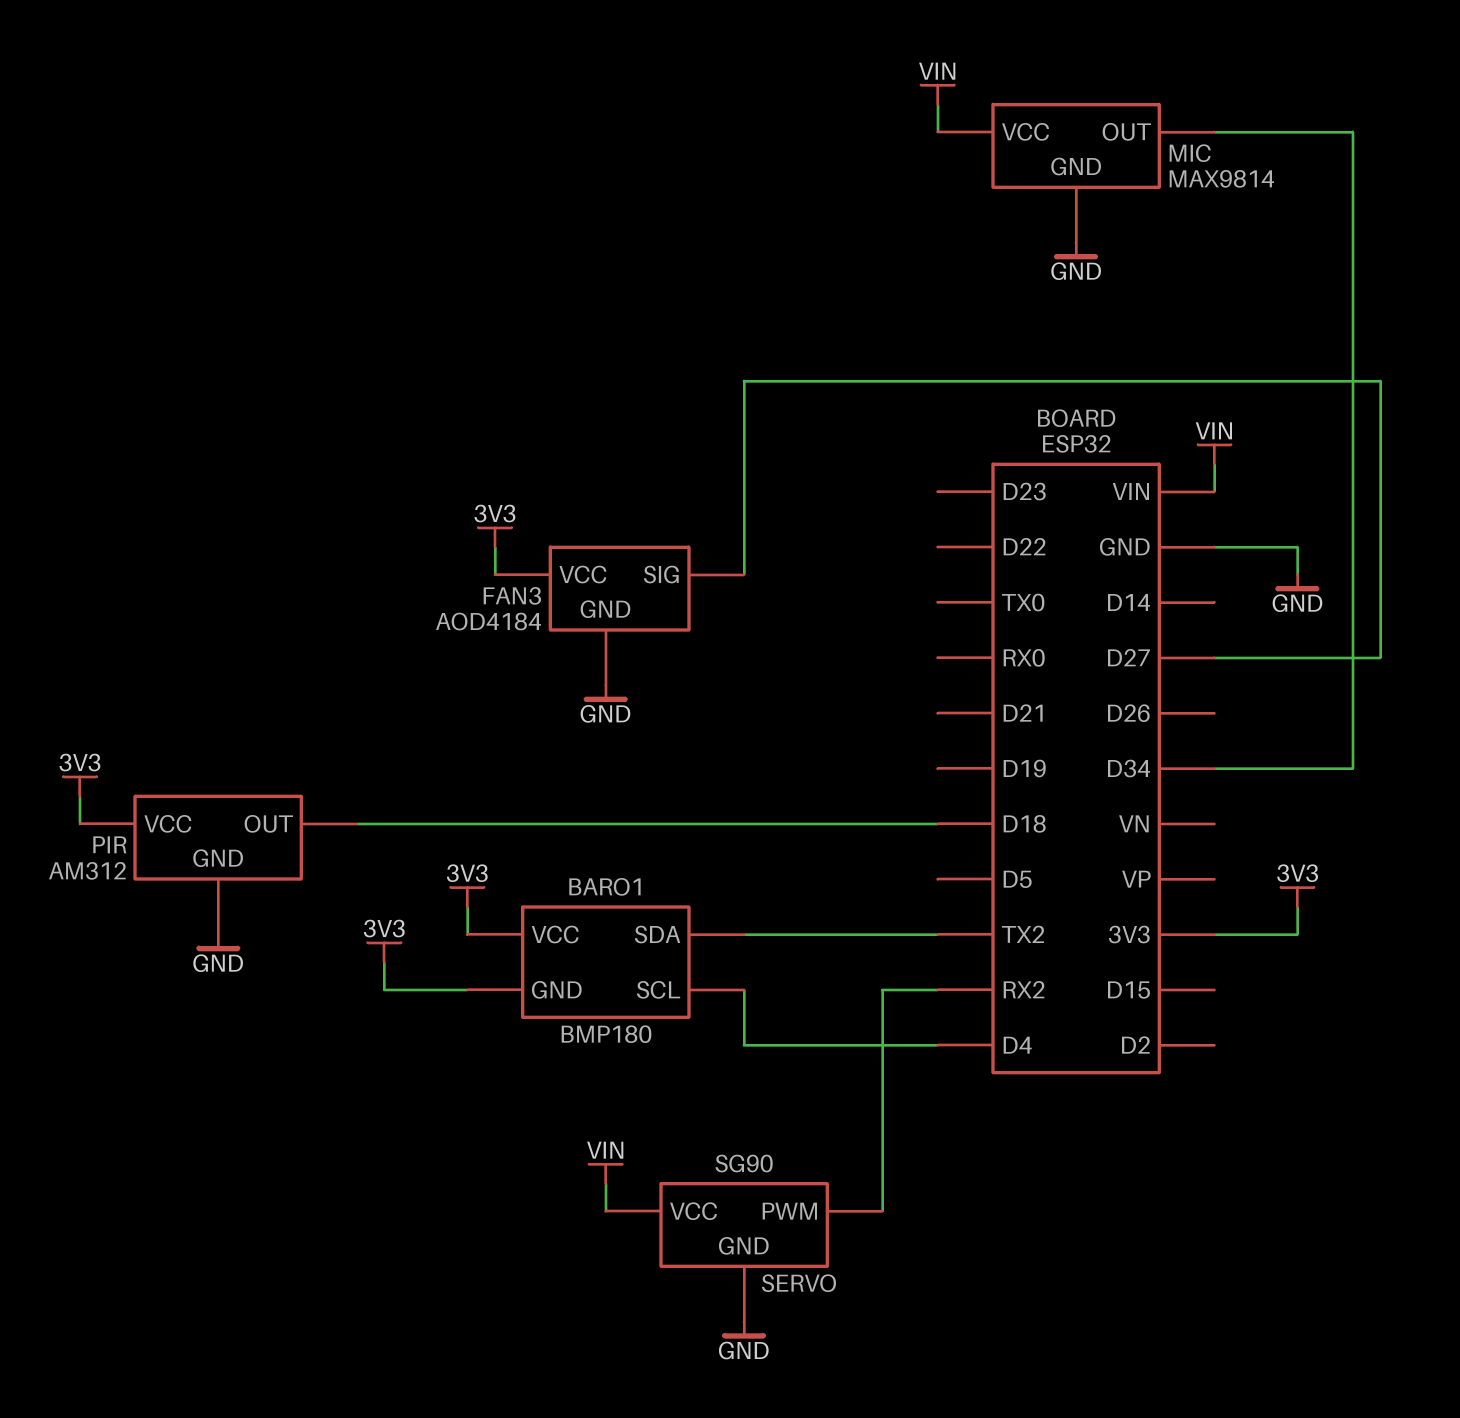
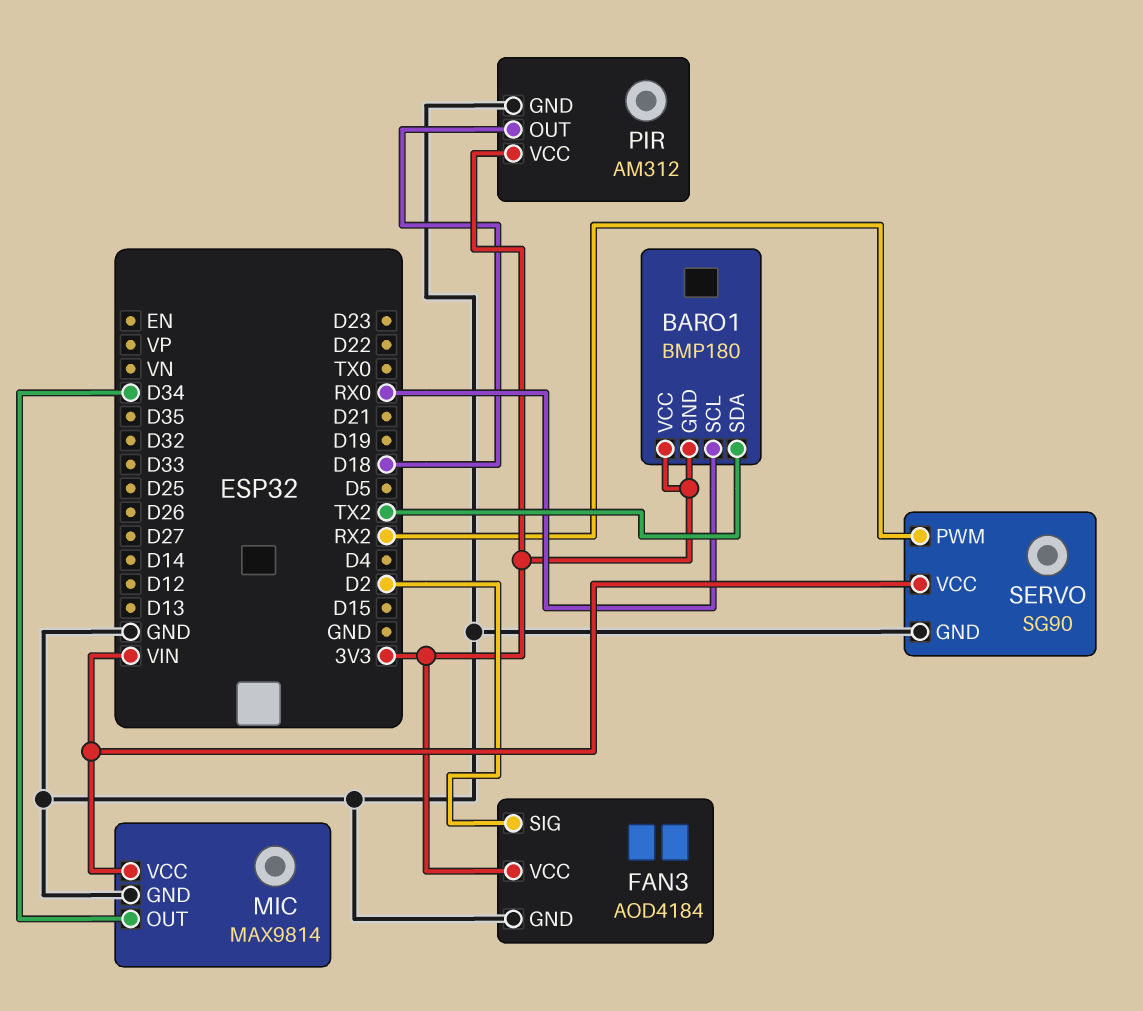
BARO1 pin SCL: D4 -> RX0
FAN3 pin SIG: D27 -> D2

